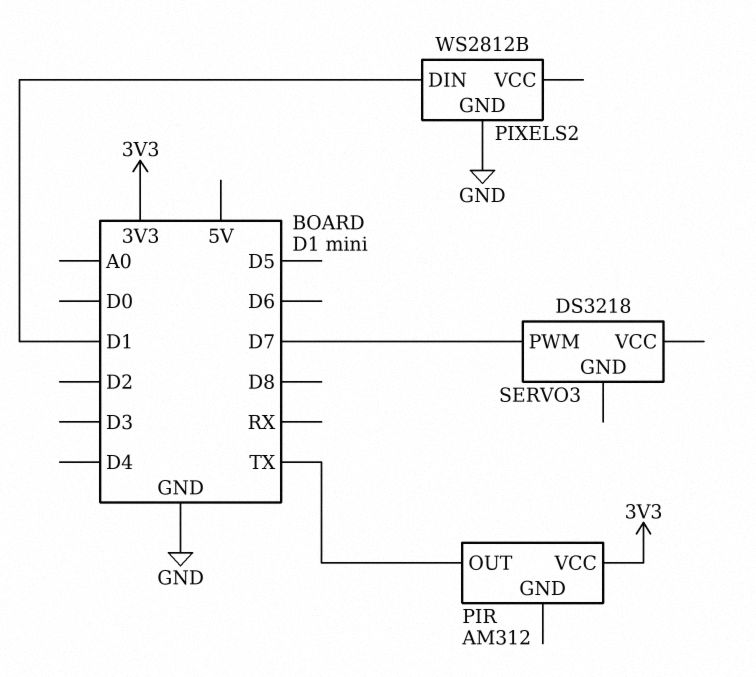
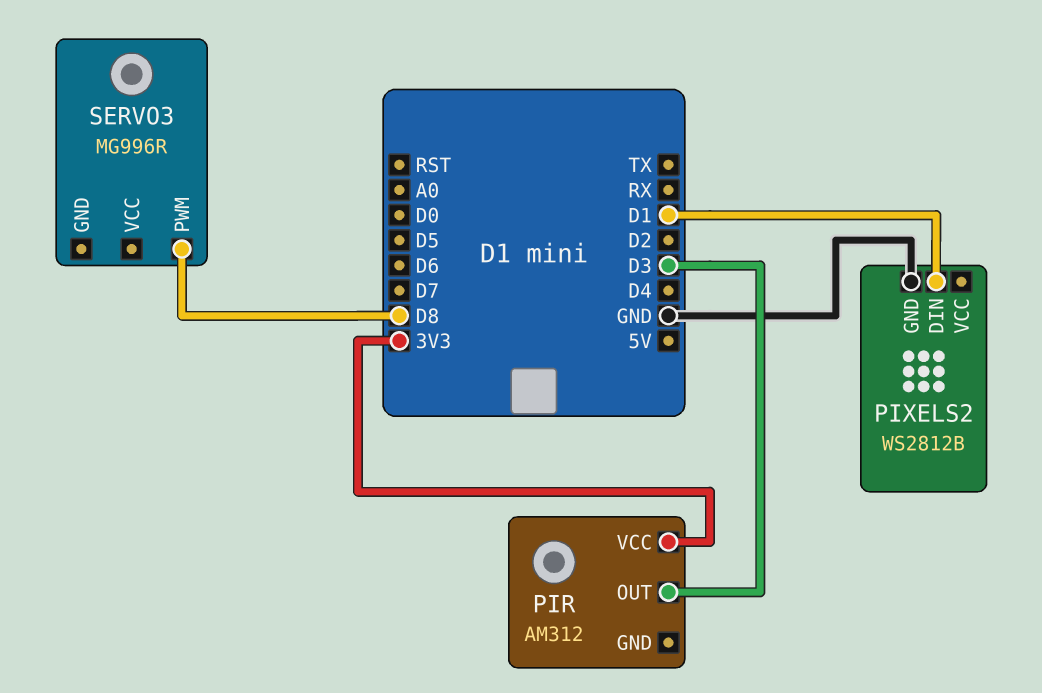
PIR pin OUT: TX -> D3
SERVO3: DS3218 -> MG996R
SERVO3 pin PWM: D7 -> D8

